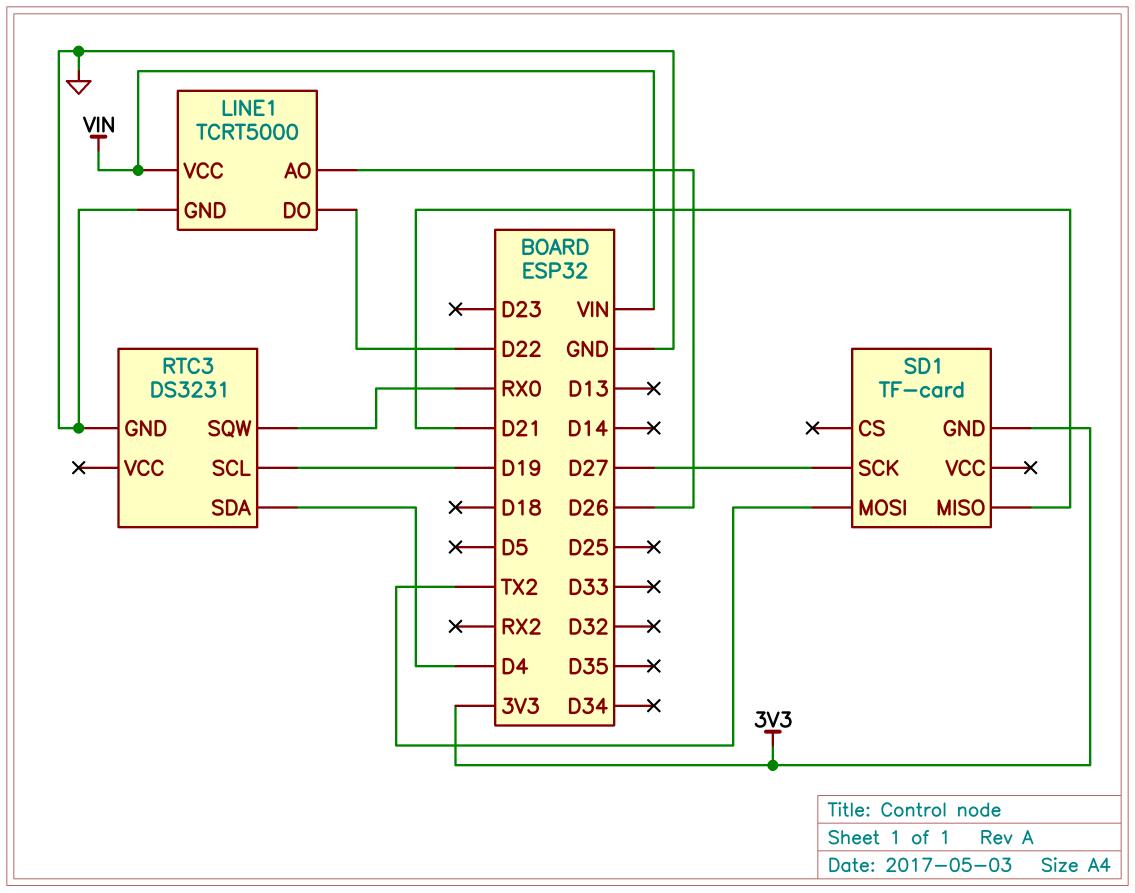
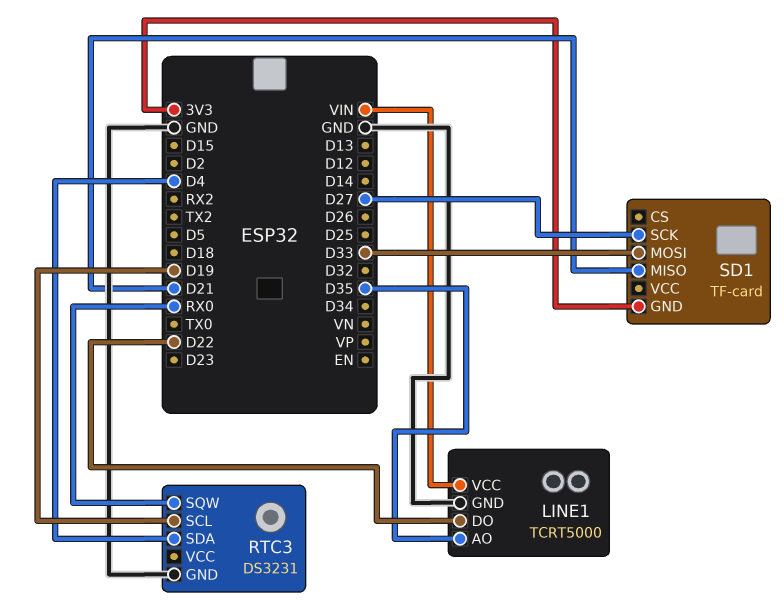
LINE1 pin AO: D26 -> D35
SD1 pin MOSI: TX2 -> D33

